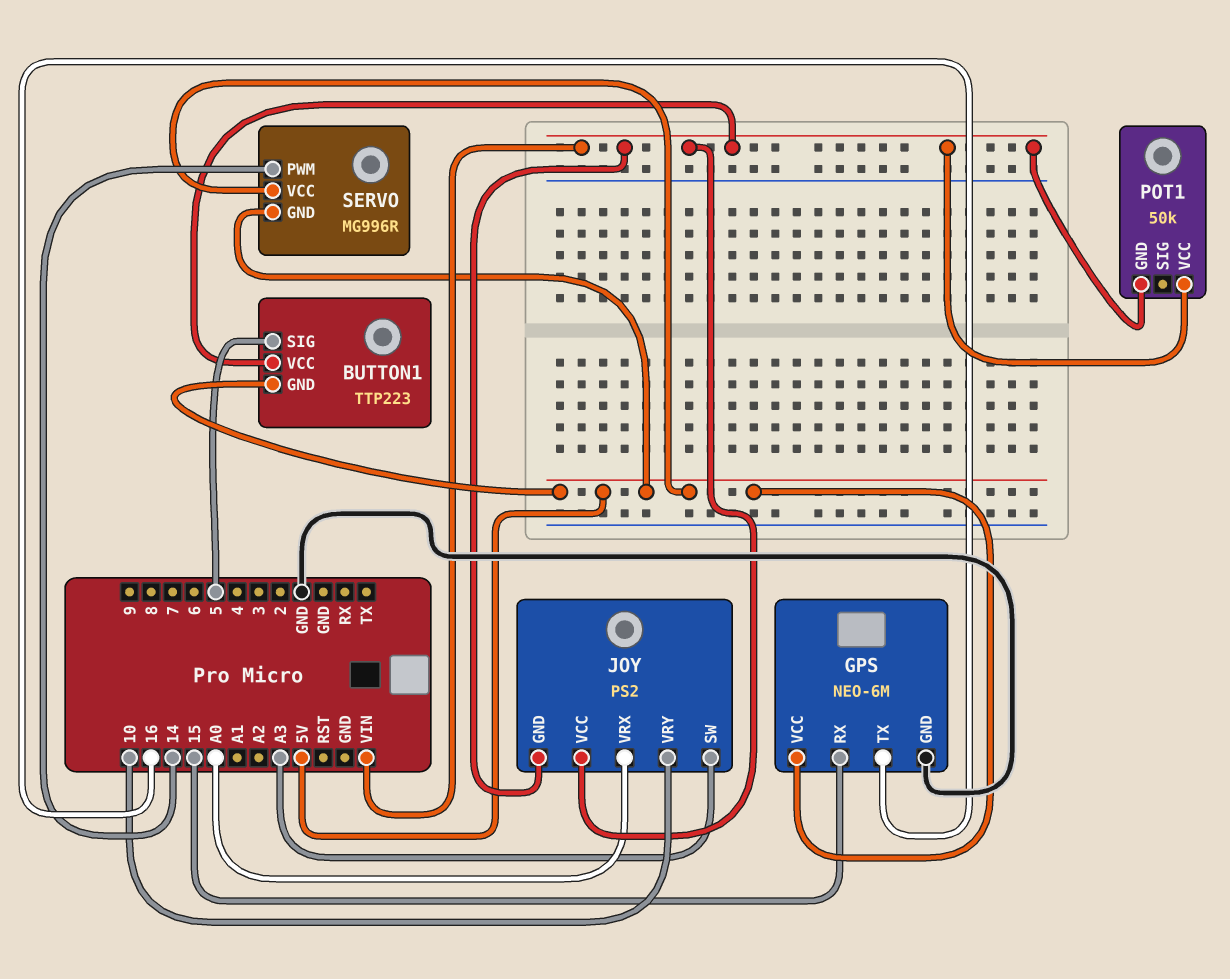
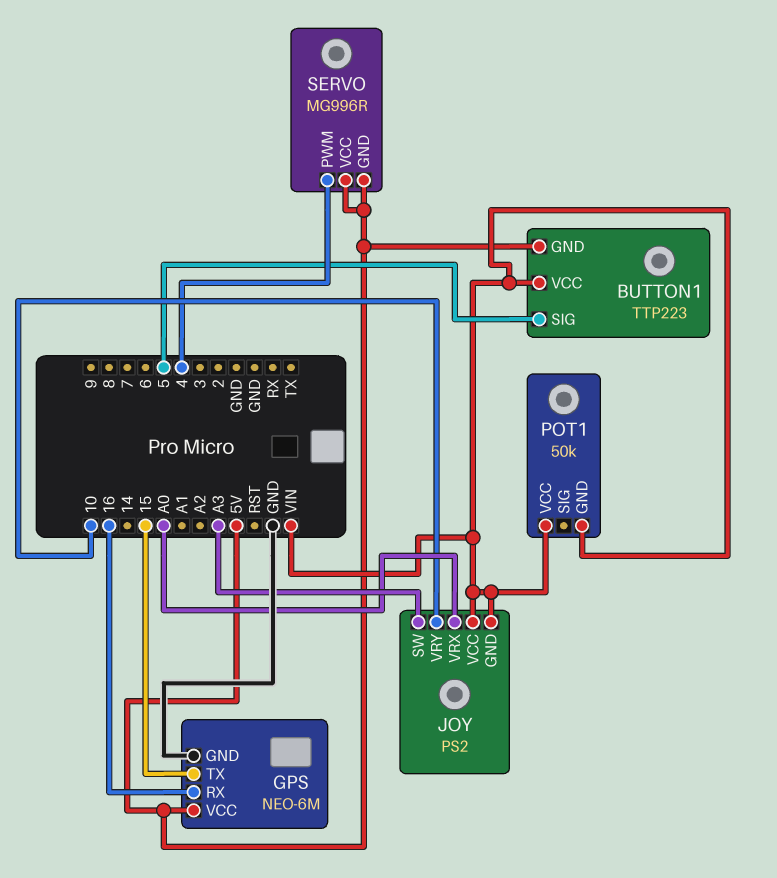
GPS pin RX: 15 -> 16
GPS pin TX: 16 -> 15
SERVO pin PWM: 14 -> 4

